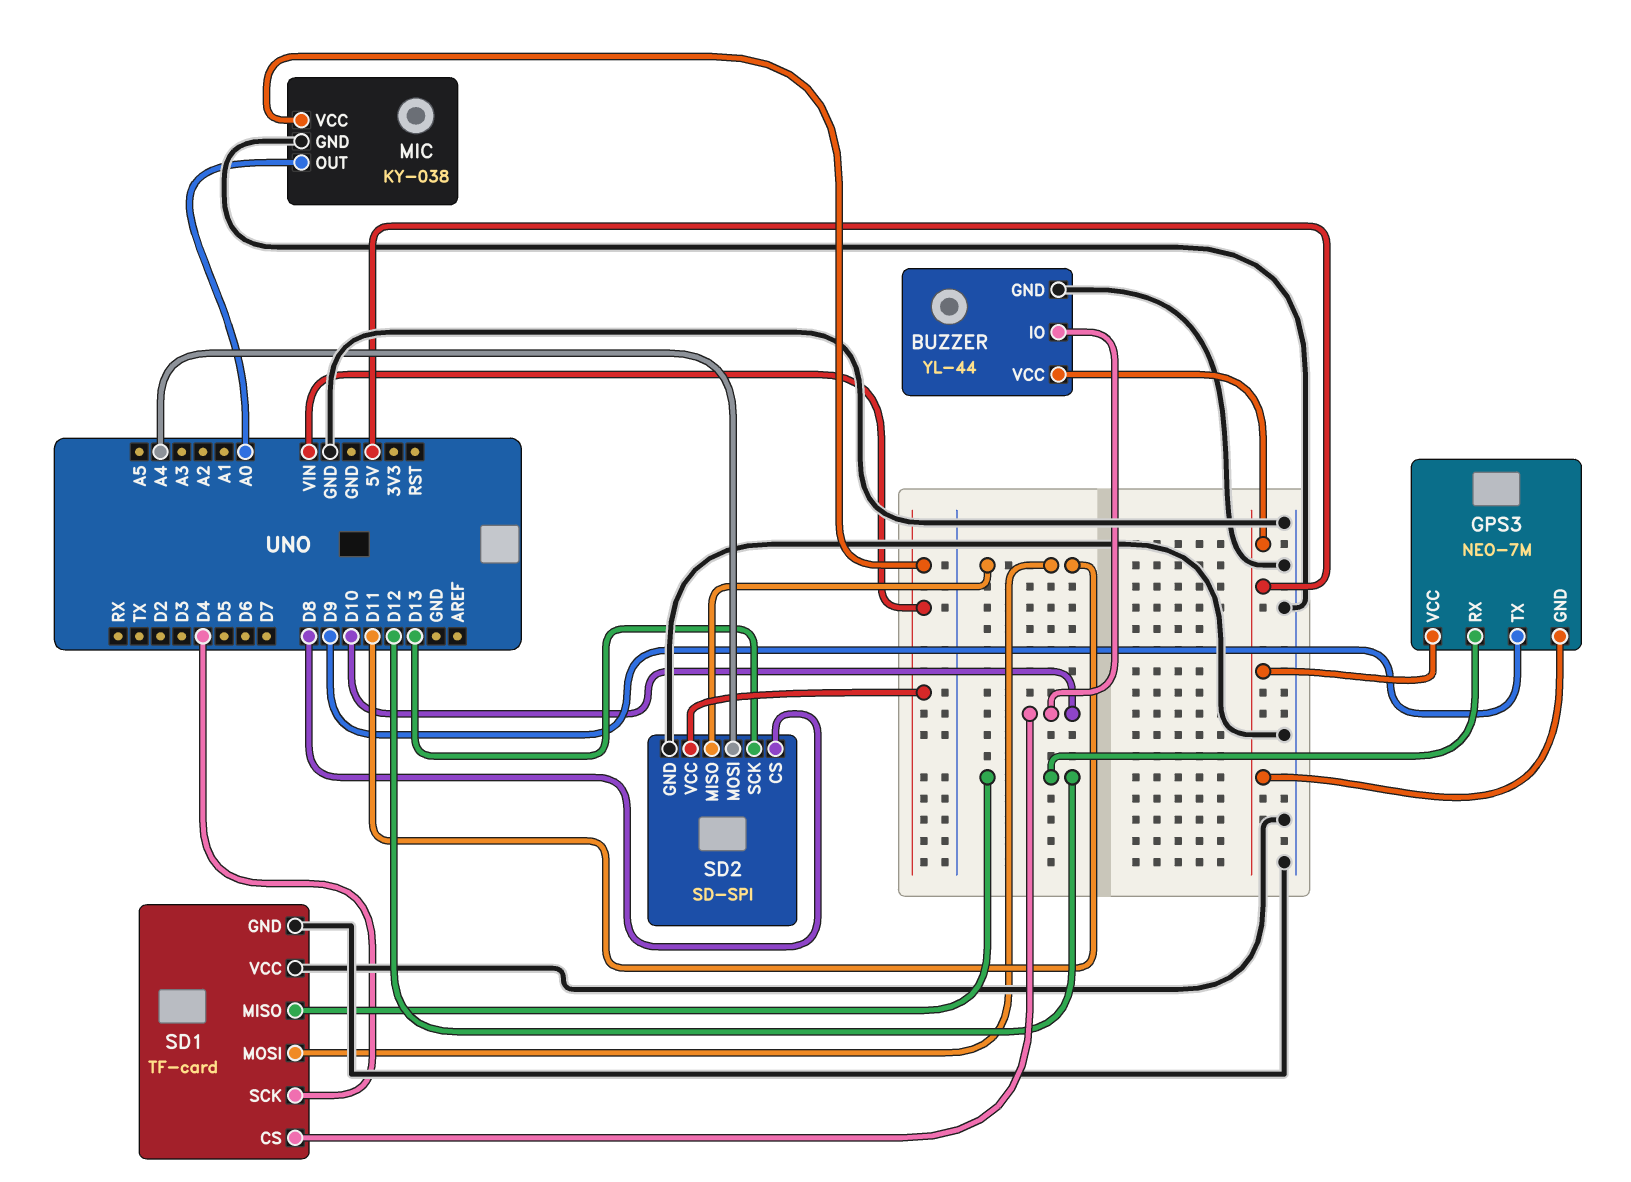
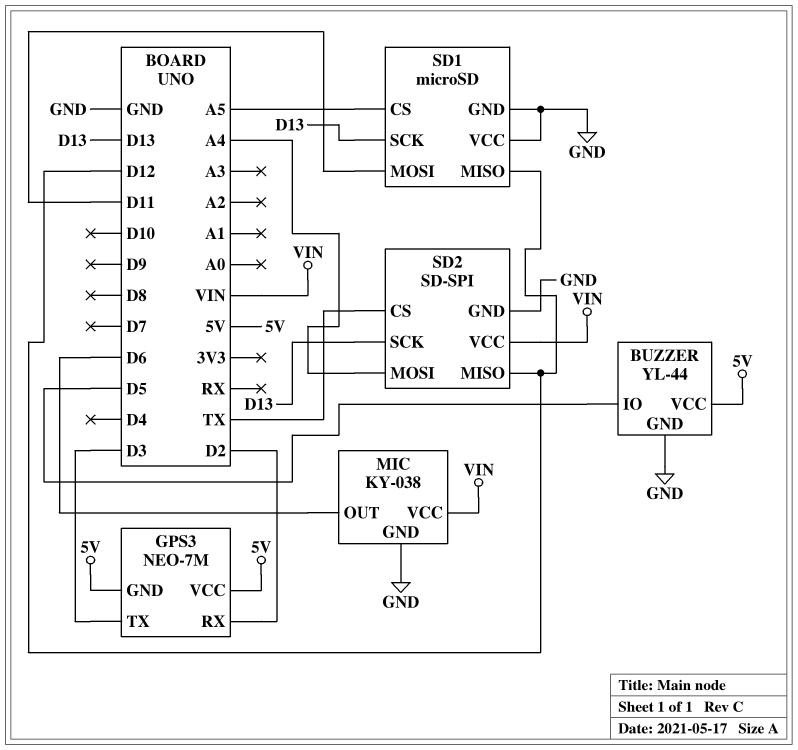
BUZZER pin IO: D10 -> D5
GPS3 pin RX: D12 -> D2
GPS3 pin TX: D9 -> D3
MIC pin OUT: A0 -> D6
SD1: TF-card -> microSD
SD1 pin CS: D10 -> A5
SD1 pin SCK: D4 -> D13
SD2 pin CS: D8 -> TX
SD2 pin MISO: D11 -> D12

